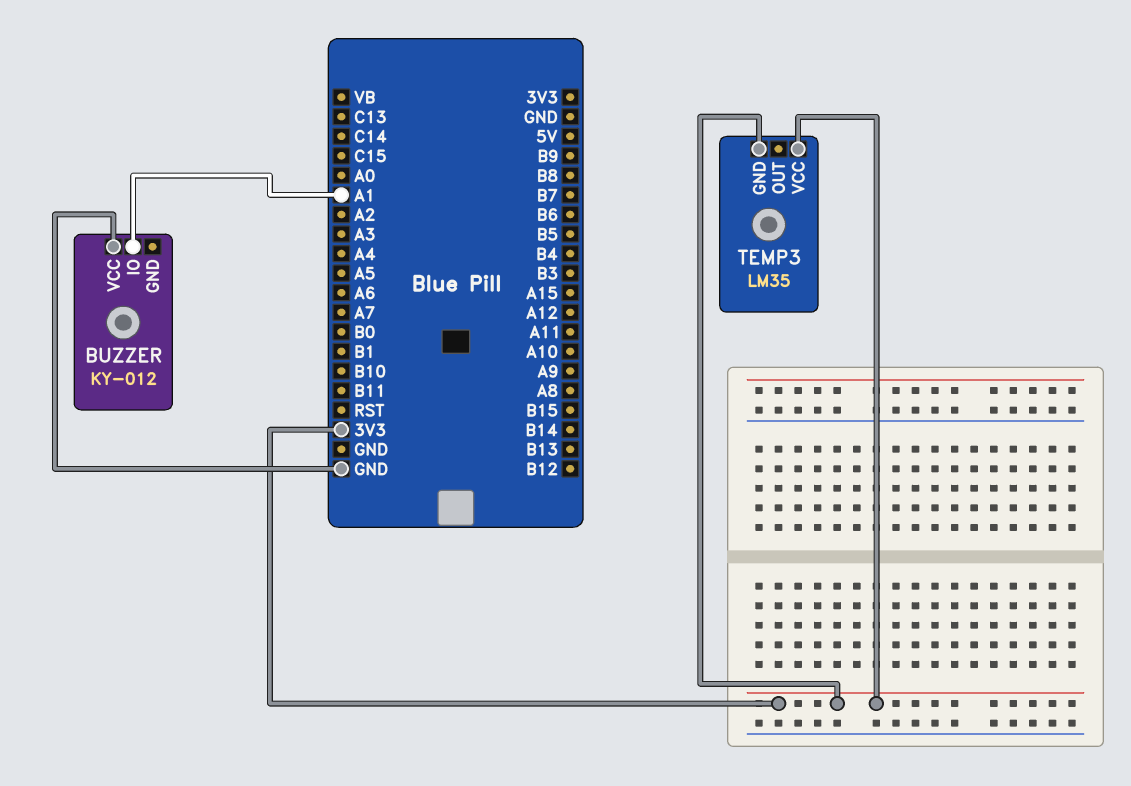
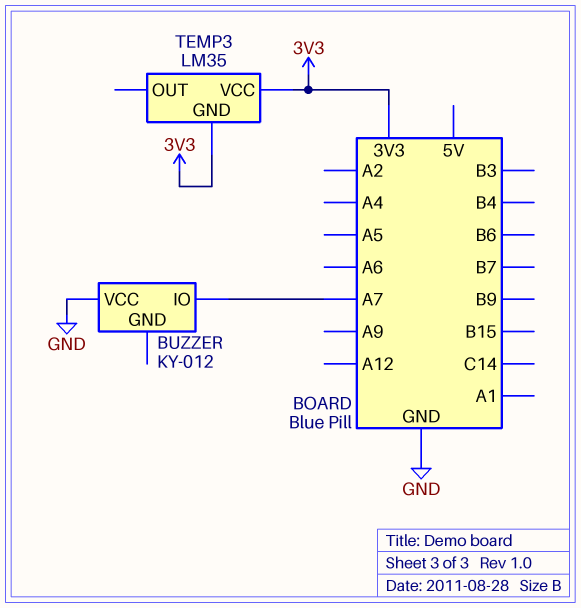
BUZZER pin IO: A1 -> A7

